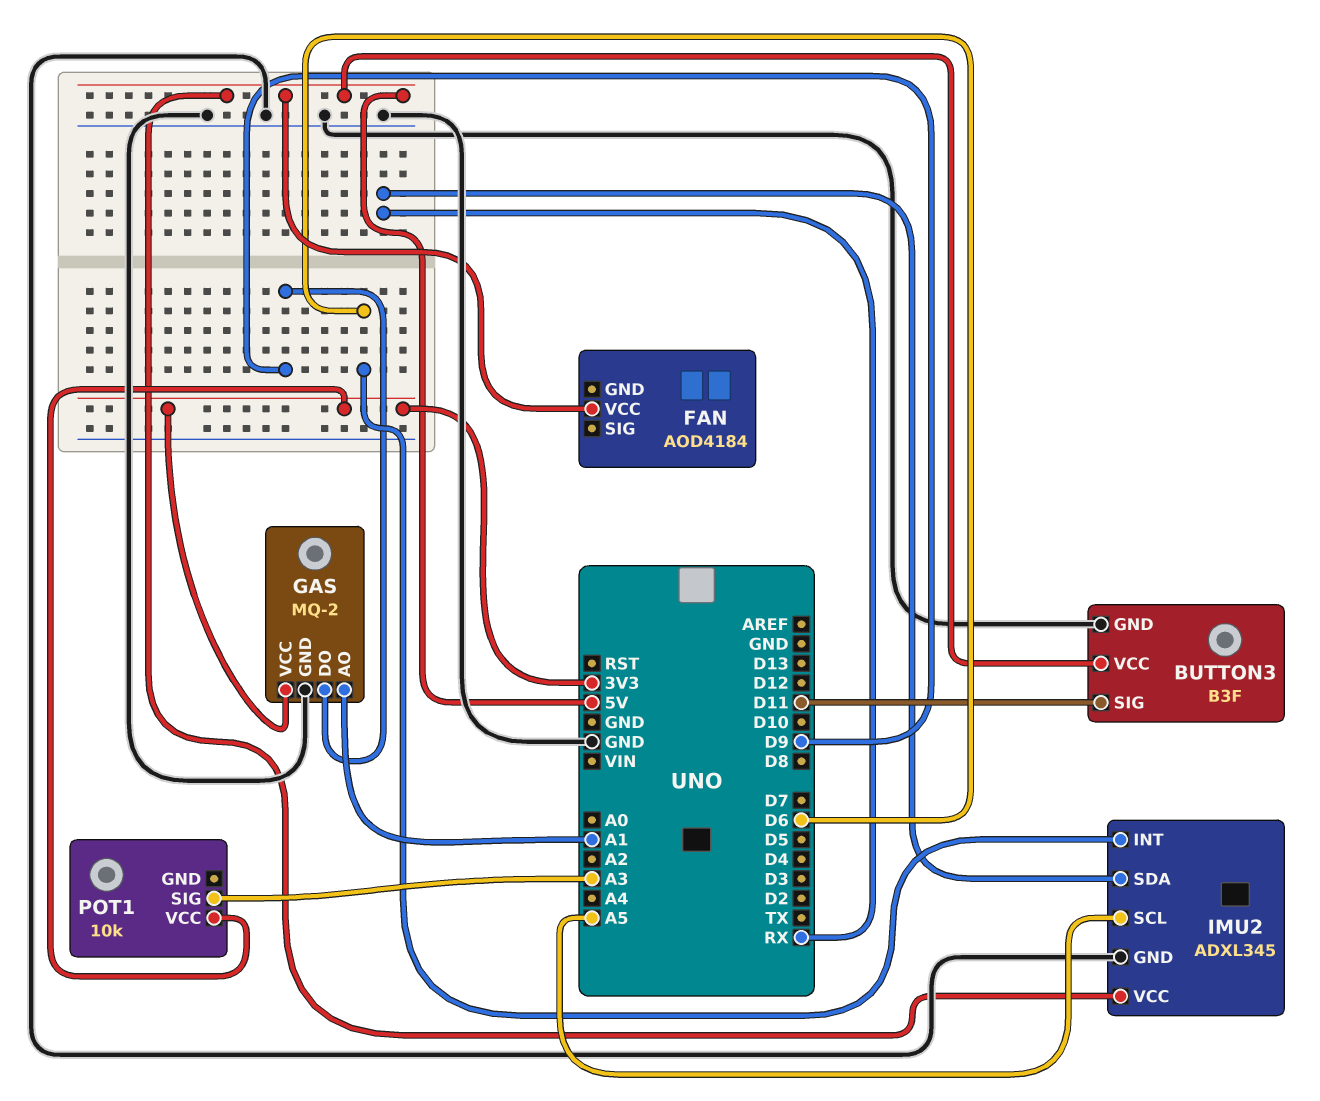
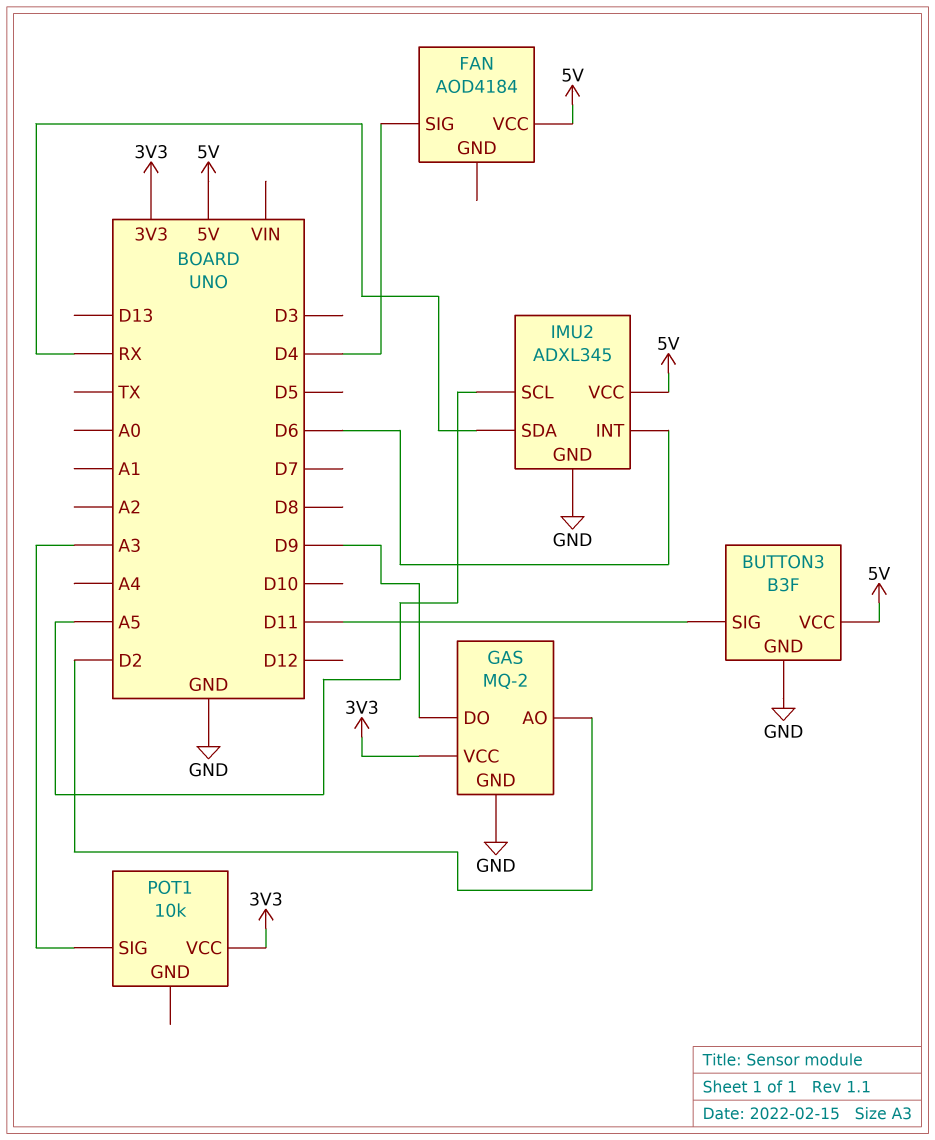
FAN pin SIG: none -> D4
GAS pin AO: A1 -> D2

